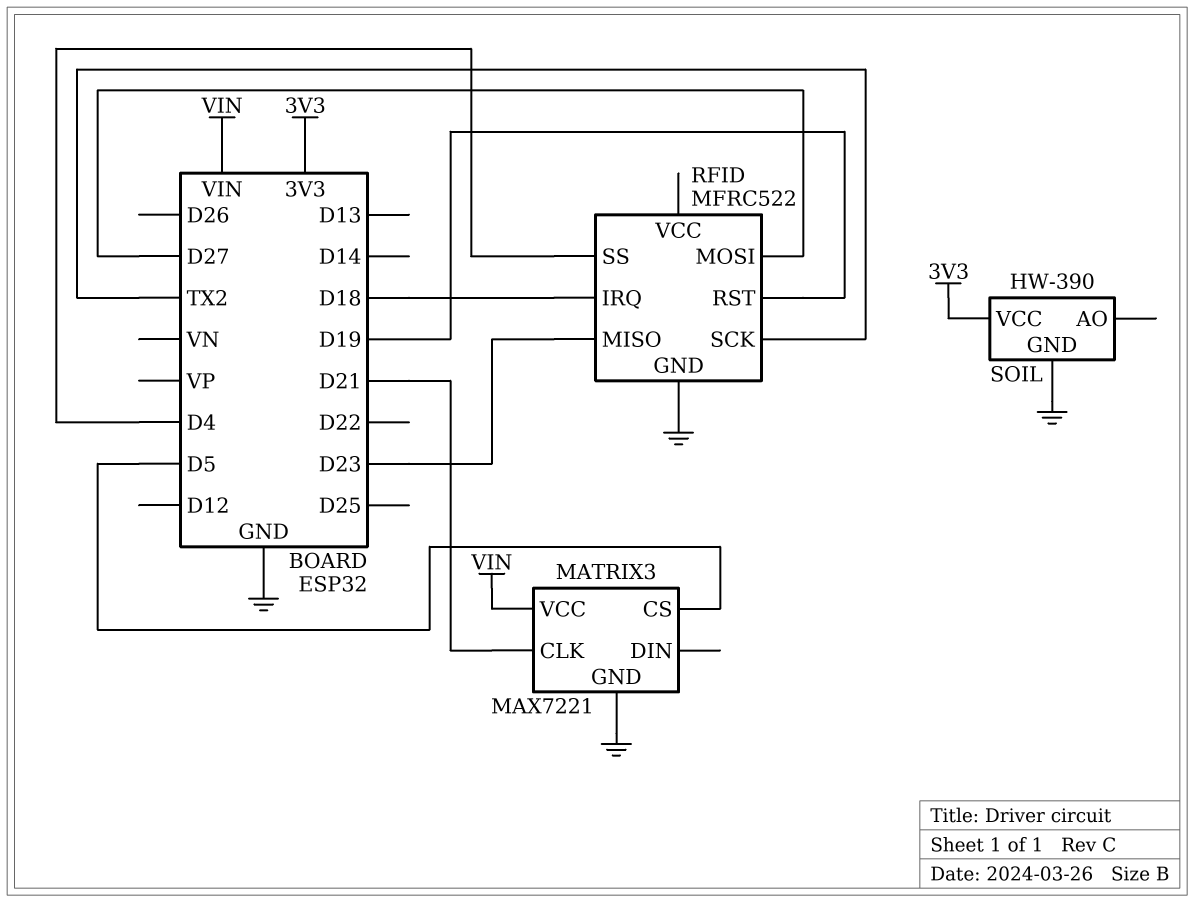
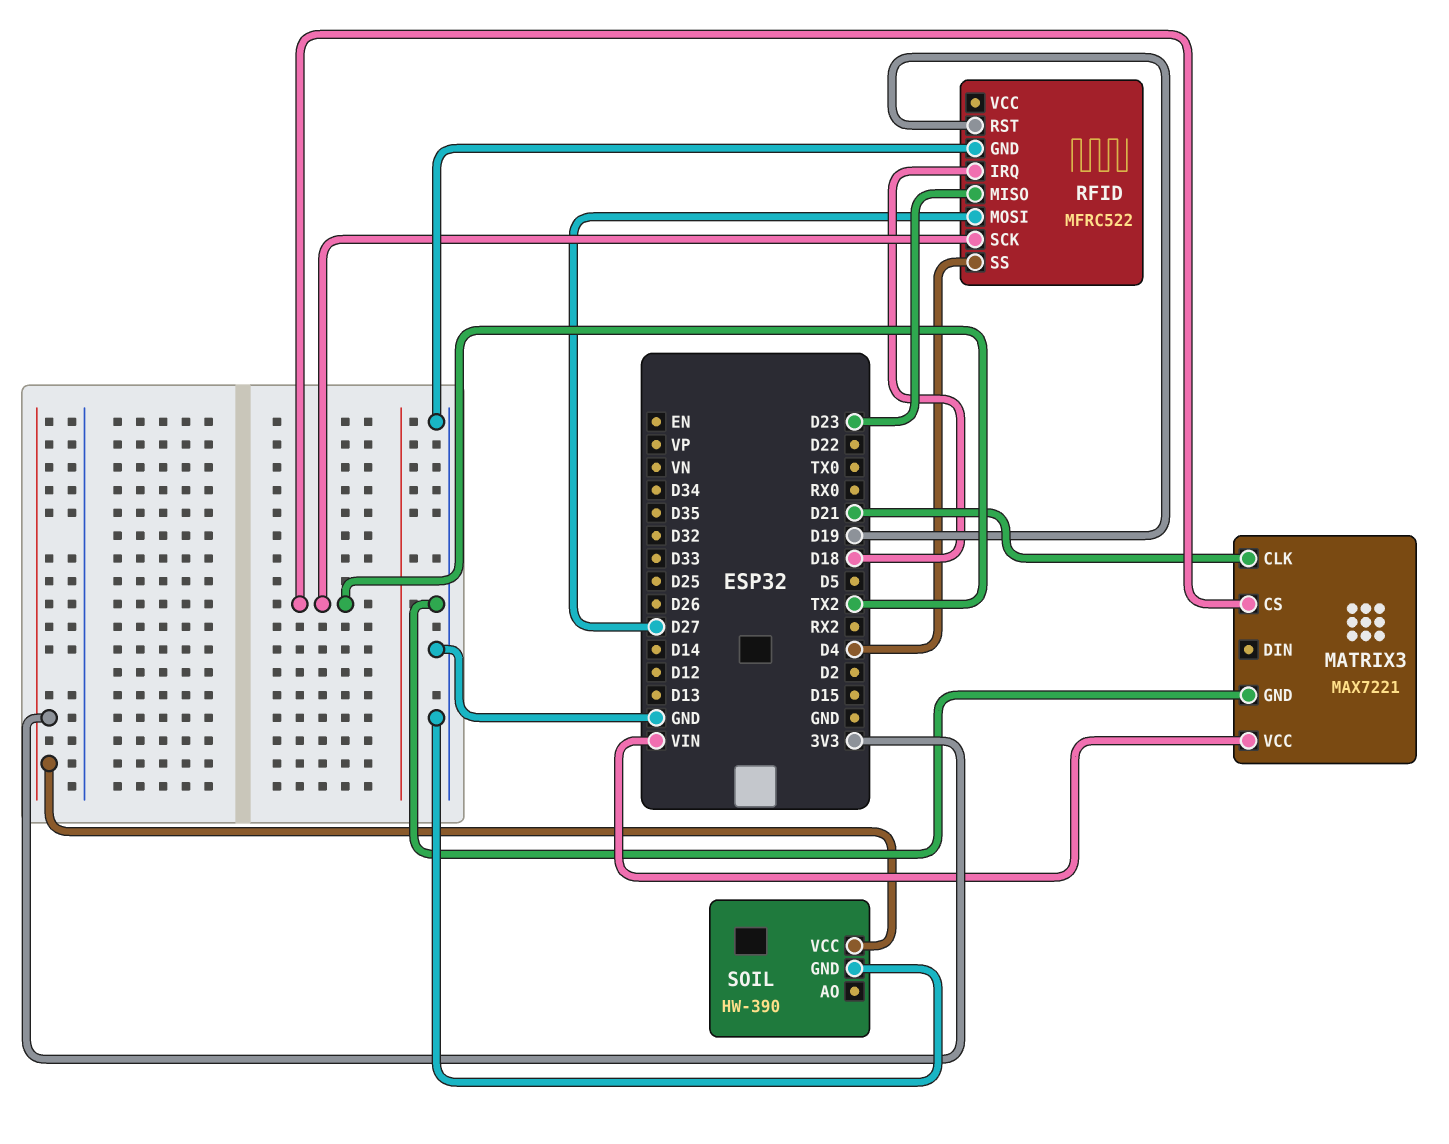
MATRIX3 pin CS: D5 -> TX2

